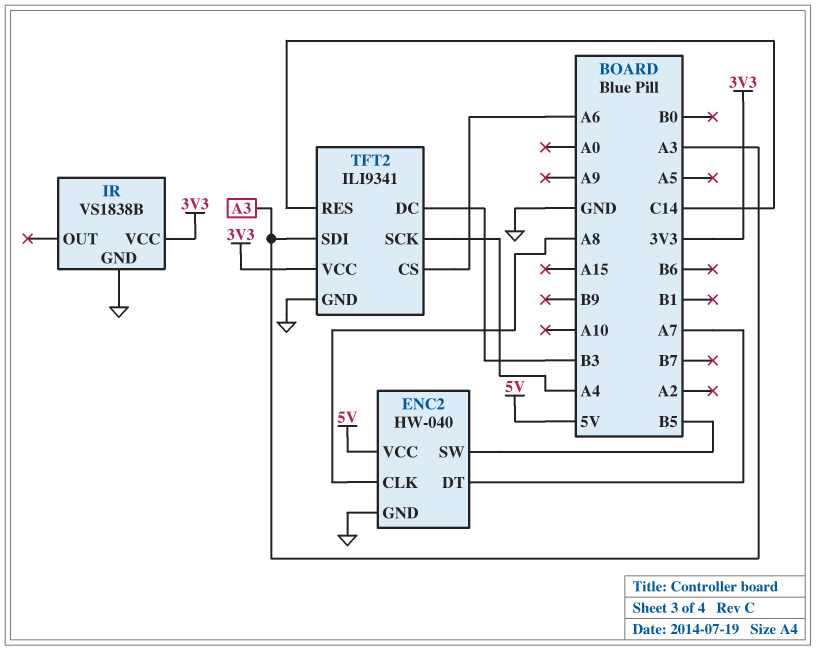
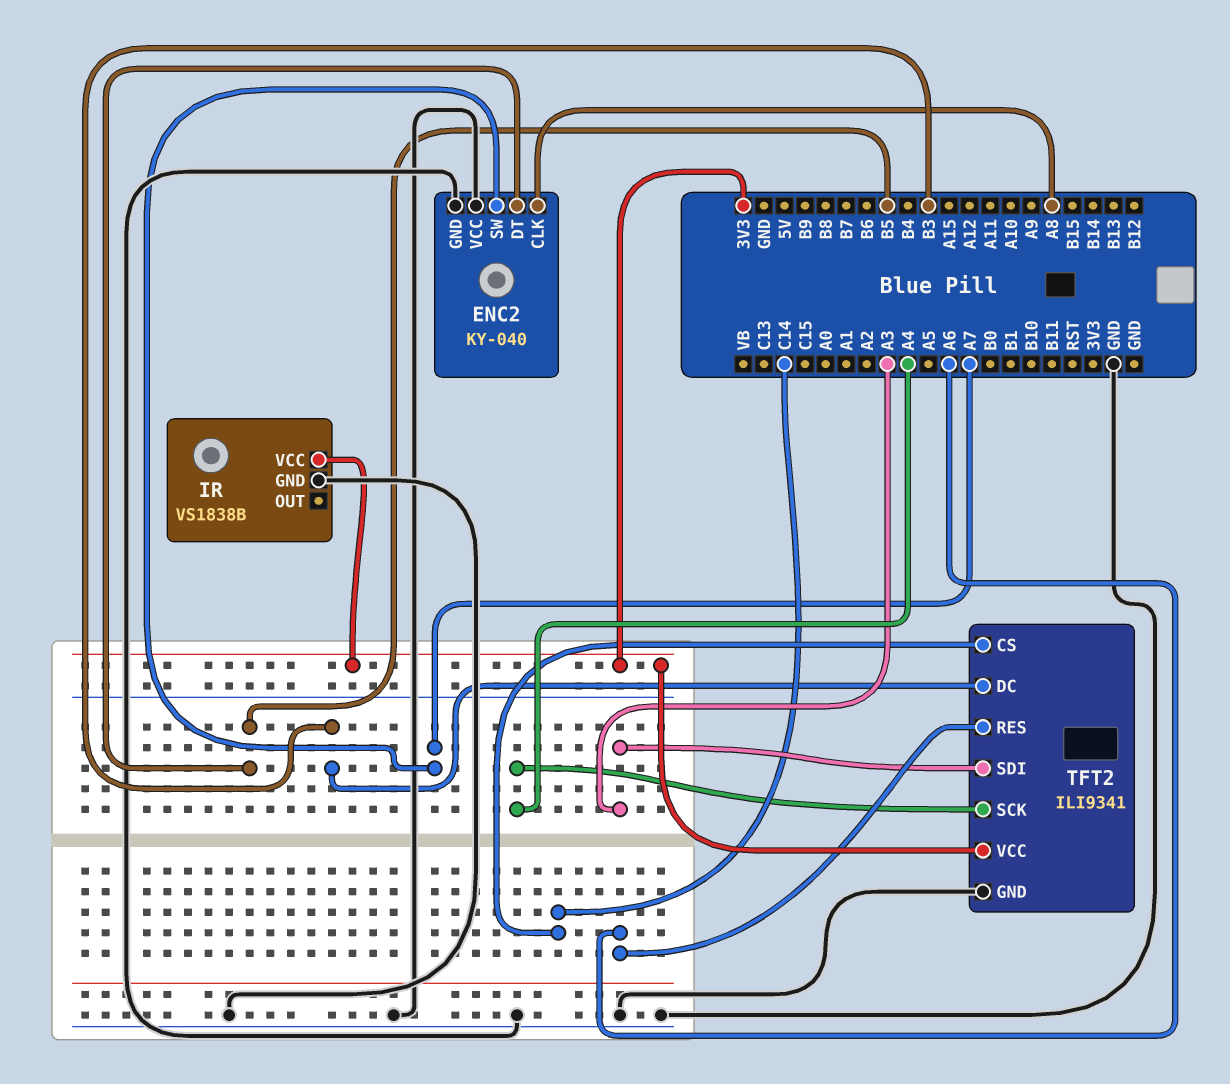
ENC2: HW-040 -> KY-040
ENC2 pin DT: A7 -> B5
ENC2 pin SW: B5 -> A7
ENC2 pin VCC: 5V -> GND
TFT2 pin CS: A6 -> C14
TFT2 pin RES: C14 -> A6

